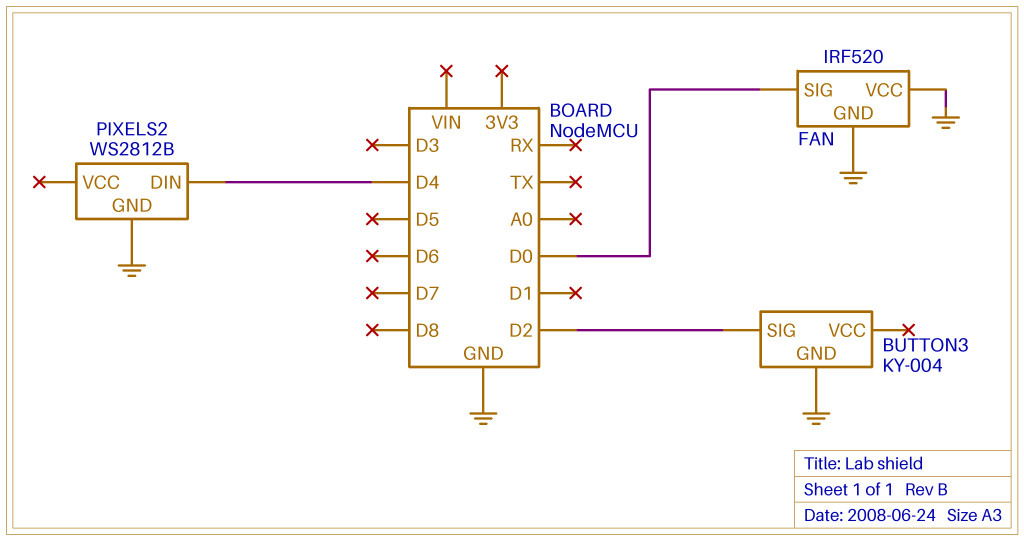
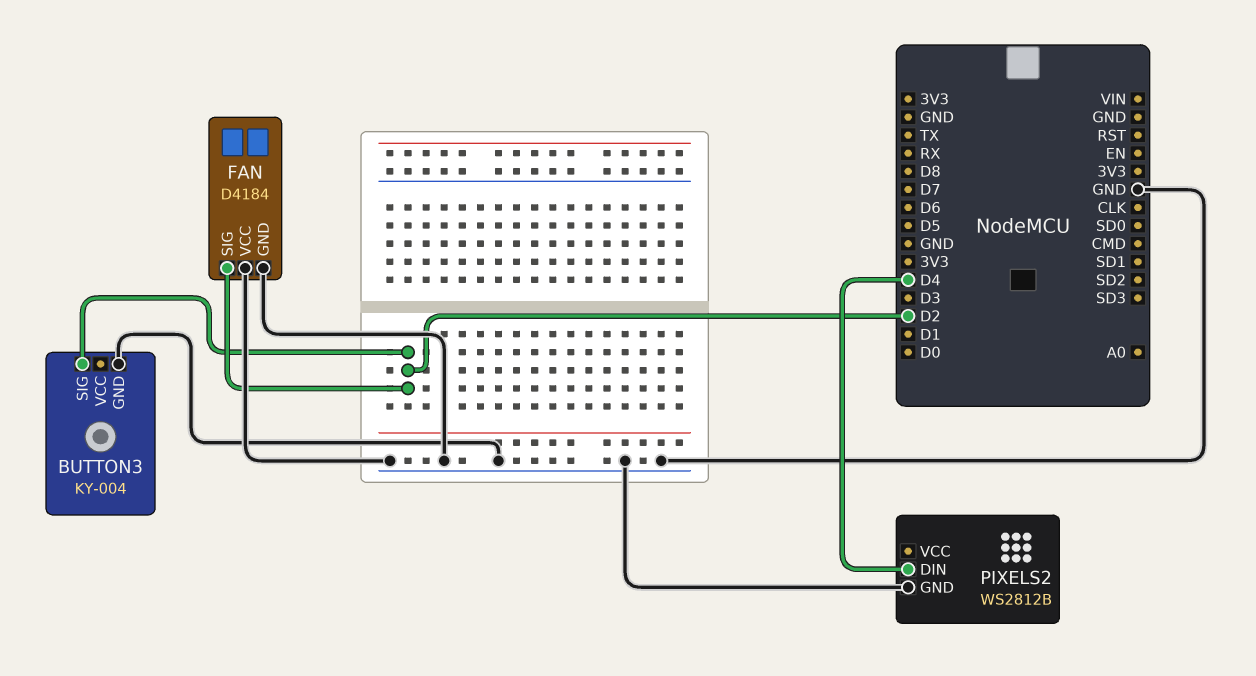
FAN: IRF520 -> D4184
FAN pin SIG: D0 -> D2

